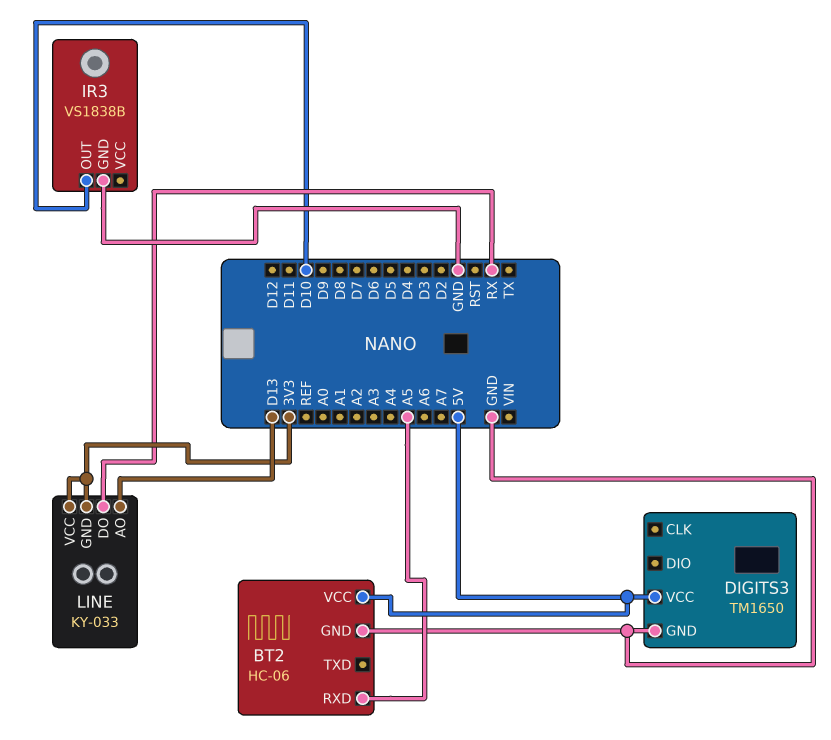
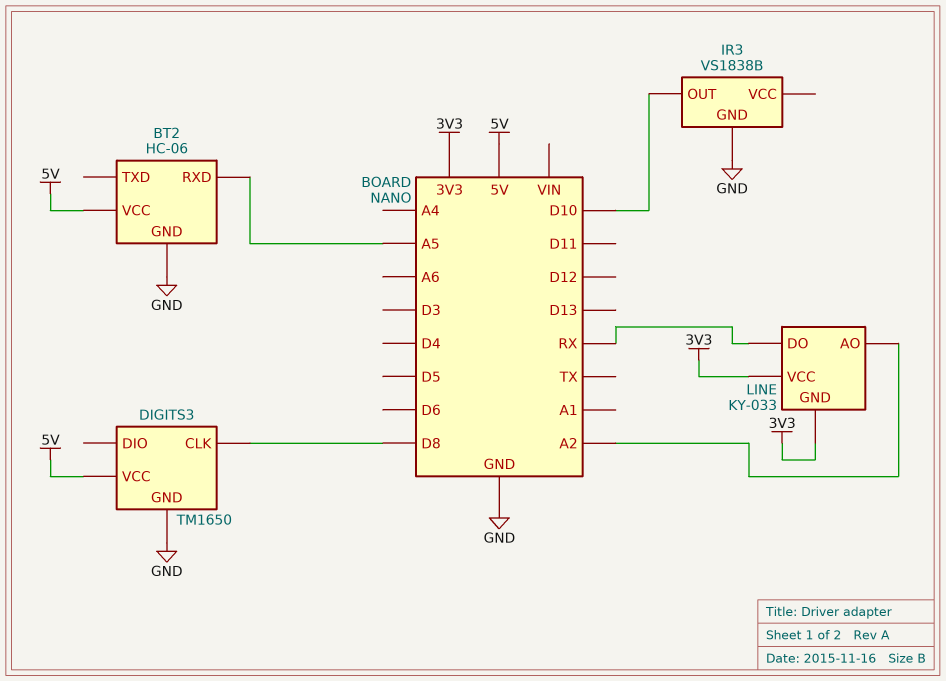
DIGITS3 pin CLK: none -> D8
LINE pin AO: D13 -> A2

